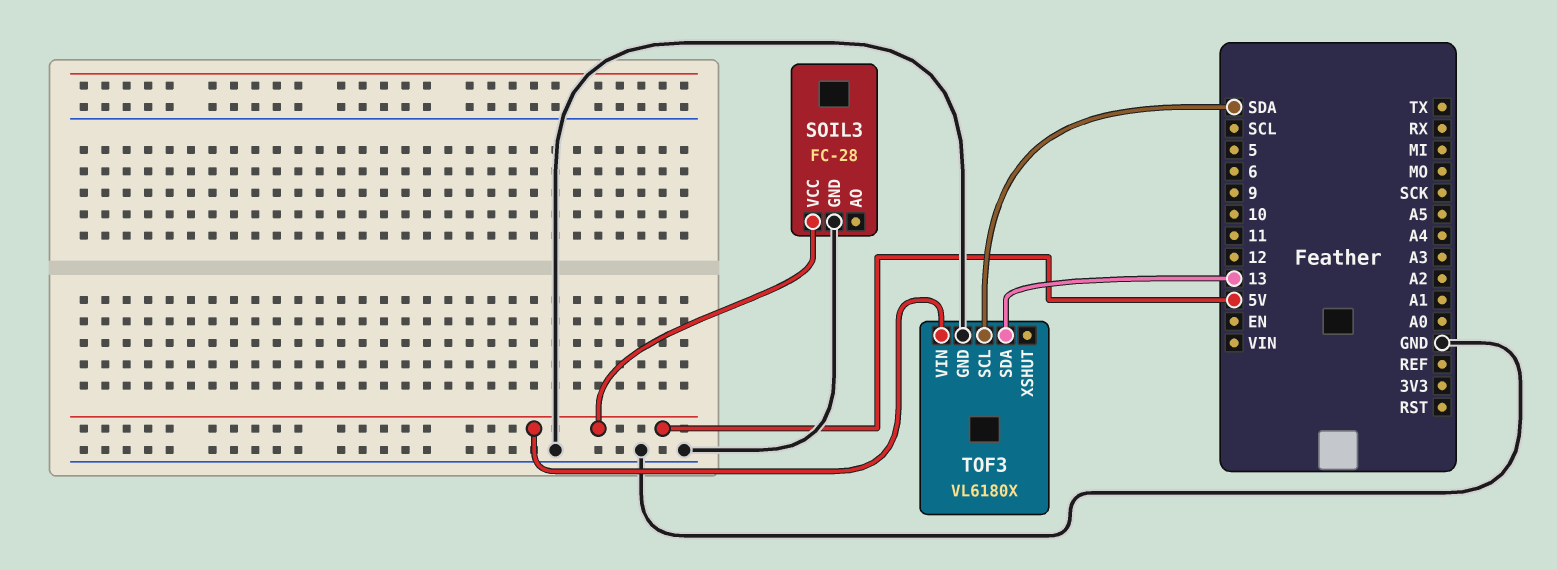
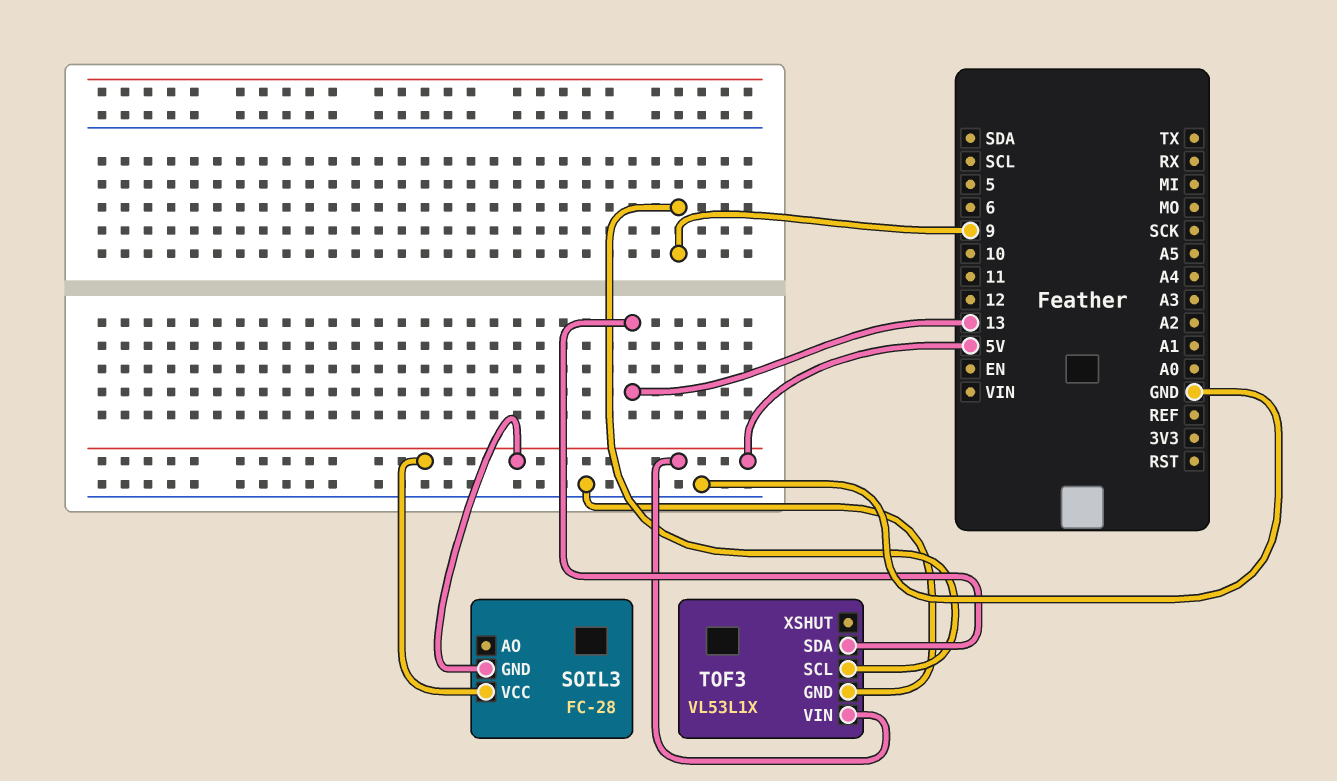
SOIL3 pin GND: GND -> 5V
TOF3: VL6180X -> VL53L1X
TOF3 pin SCL: SDA -> 9

